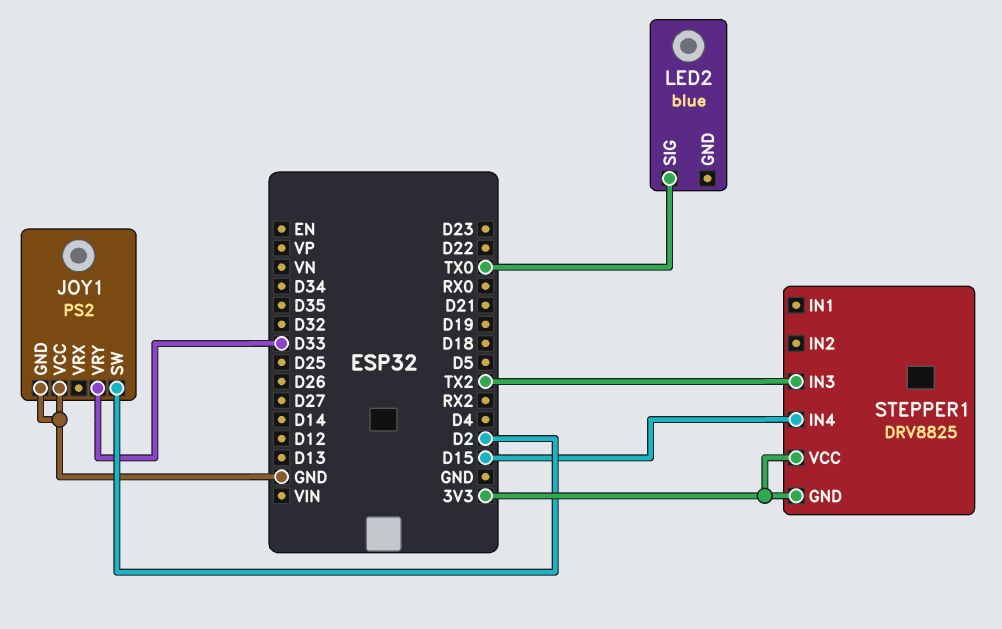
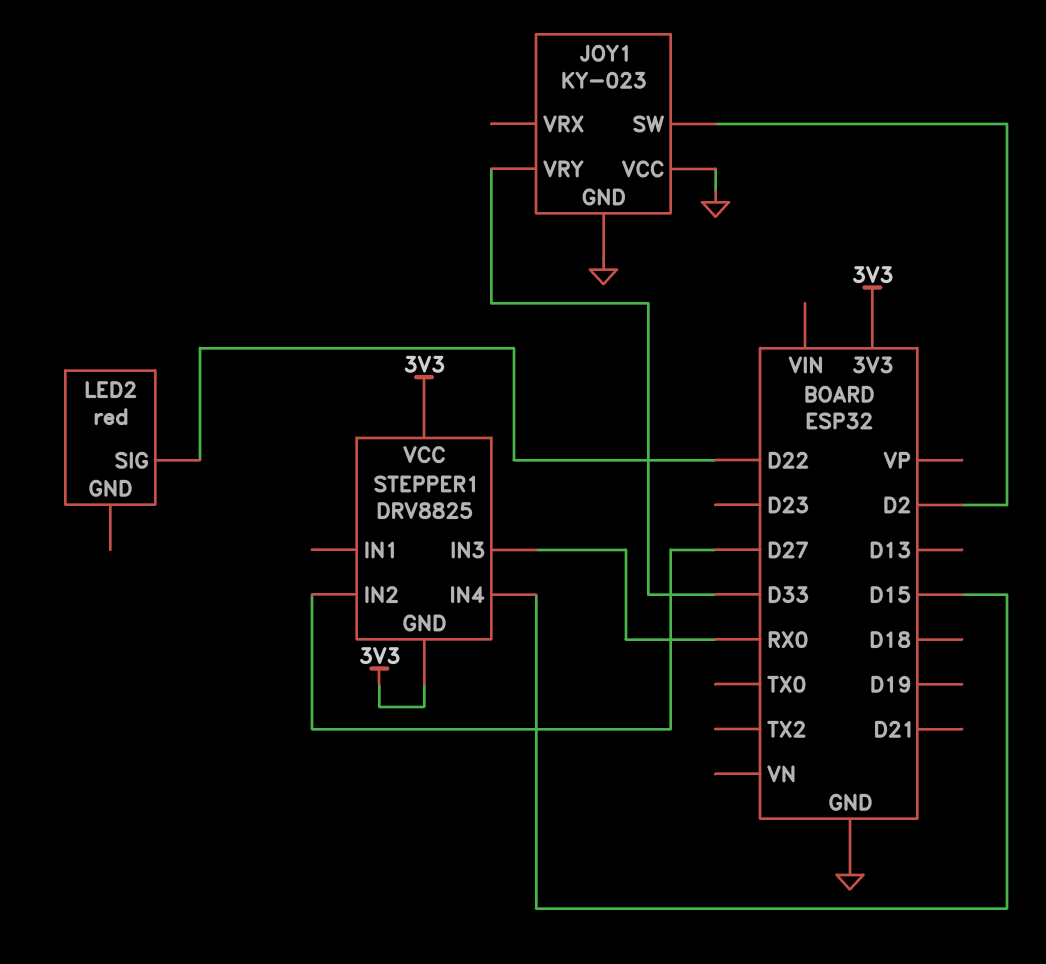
JOY1: PS2 -> KY-023
LED2: blue -> red
LED2 pin SIG: TX0 -> D22
STEPPER1 pin IN2: none -> D27
STEPPER1 pin IN3: TX2 -> RX0

